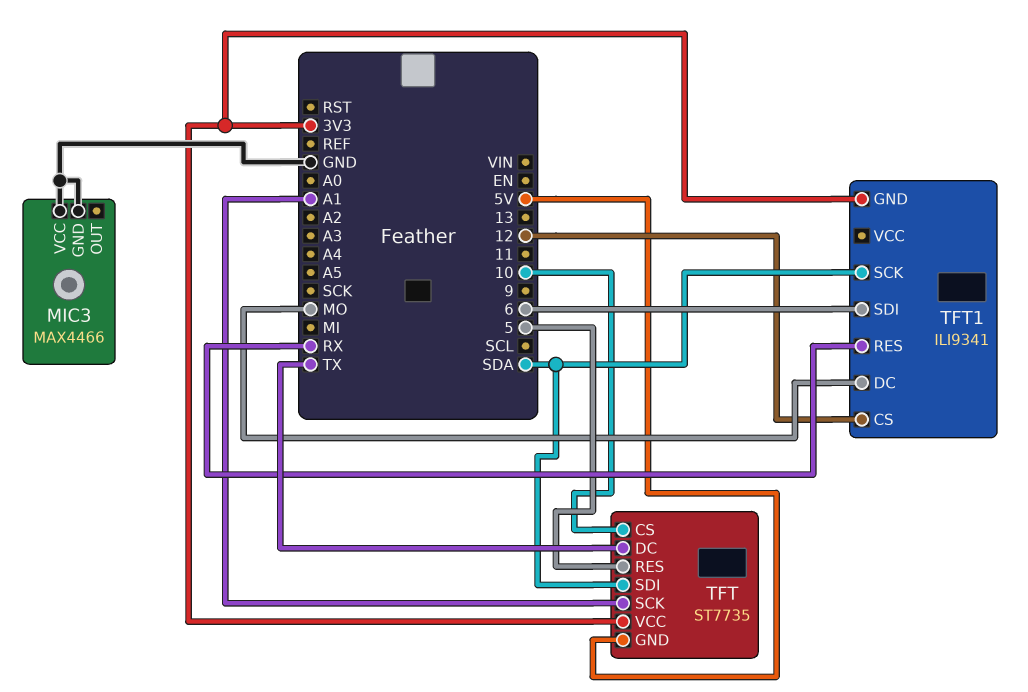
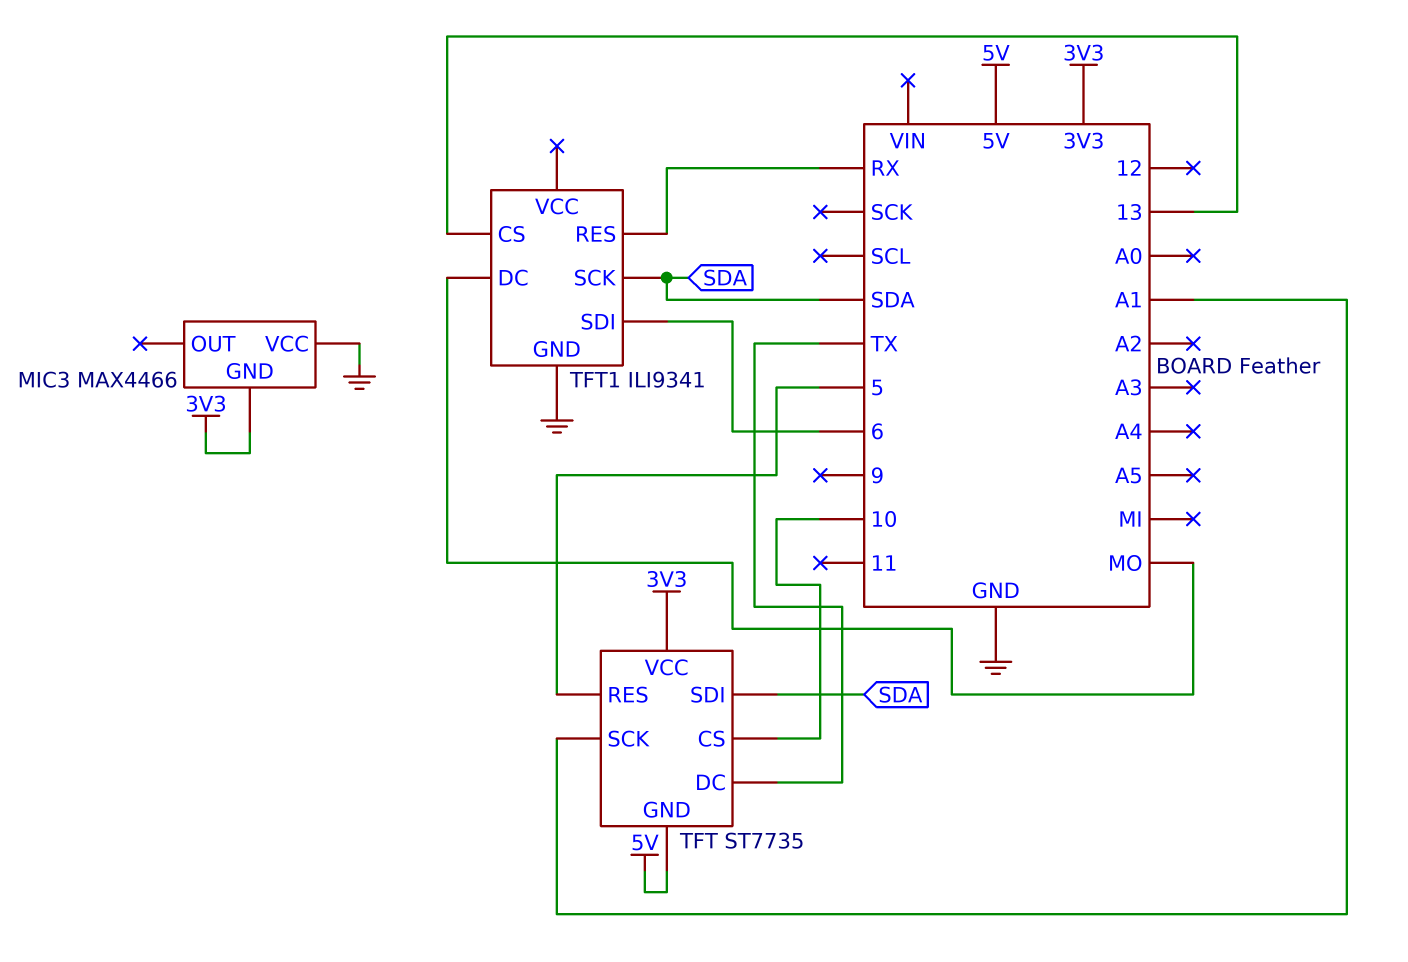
MIC3 pin GND: GND -> 3V3
TFT1 pin CS: 12 -> 13
TFT1 pin GND: 3V3 -> GND

